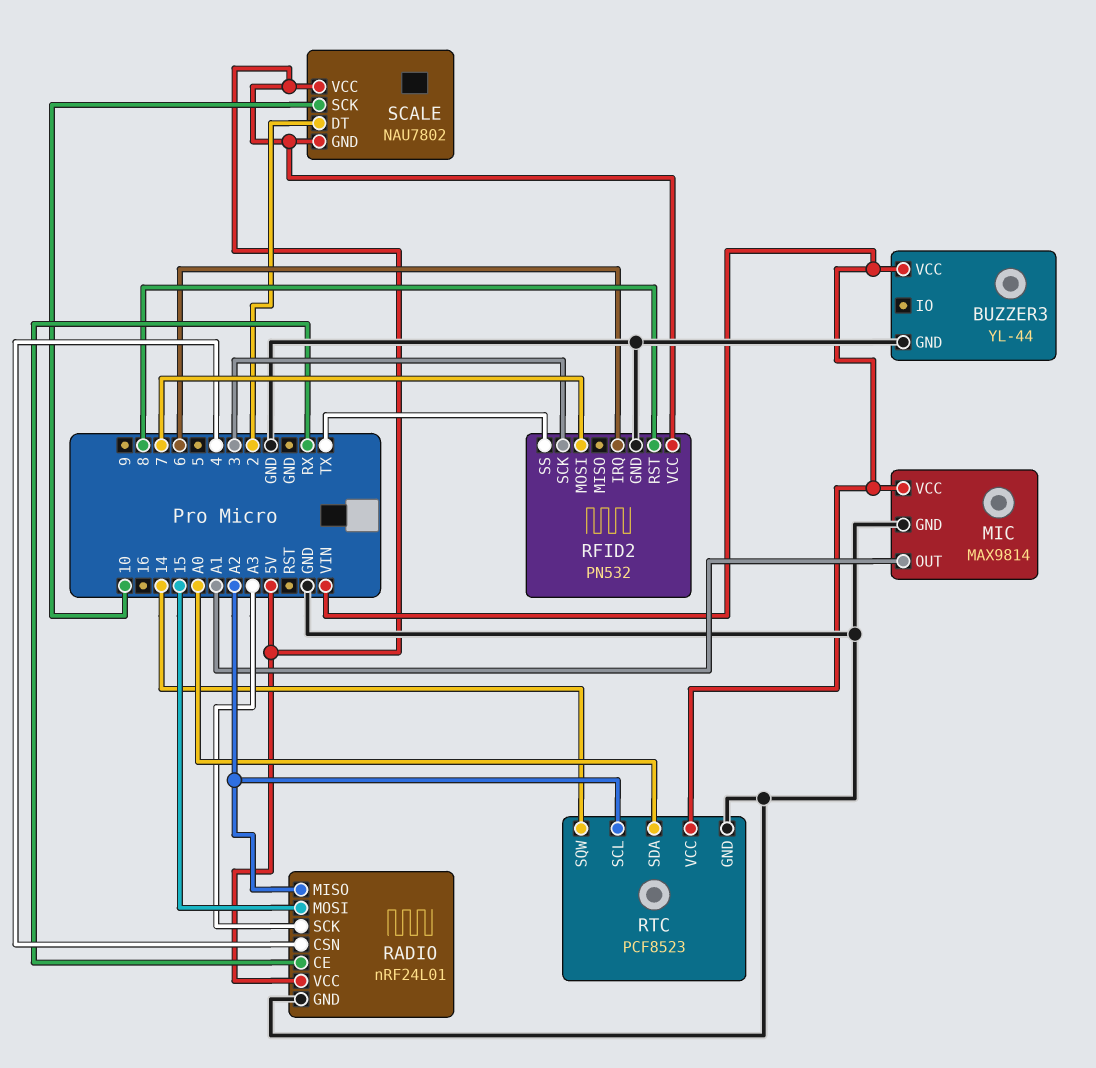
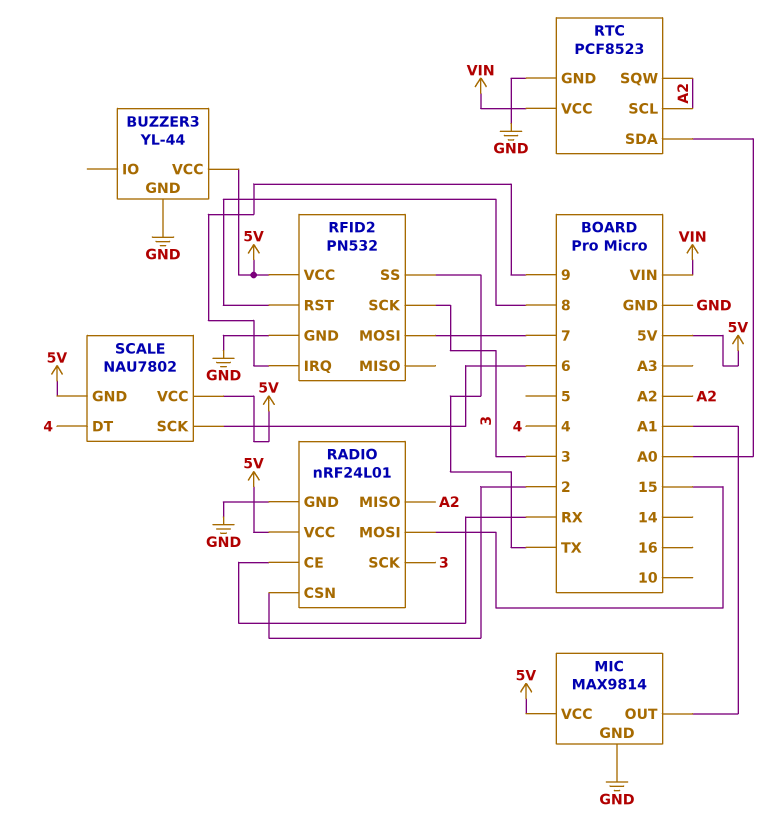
BUZZER3 pin VCC: VIN -> 5V
MIC pin VCC: VIN -> 5V
RADIO pin CSN: 4 -> 2
RADIO pin SCK: A3 -> 3
RFID2 pin IRQ: 6 -> 9
RTC pin SQW: 14 -> A2
SCALE pin DT: 2 -> 4
SCALE pin SCK: 10 -> 6

